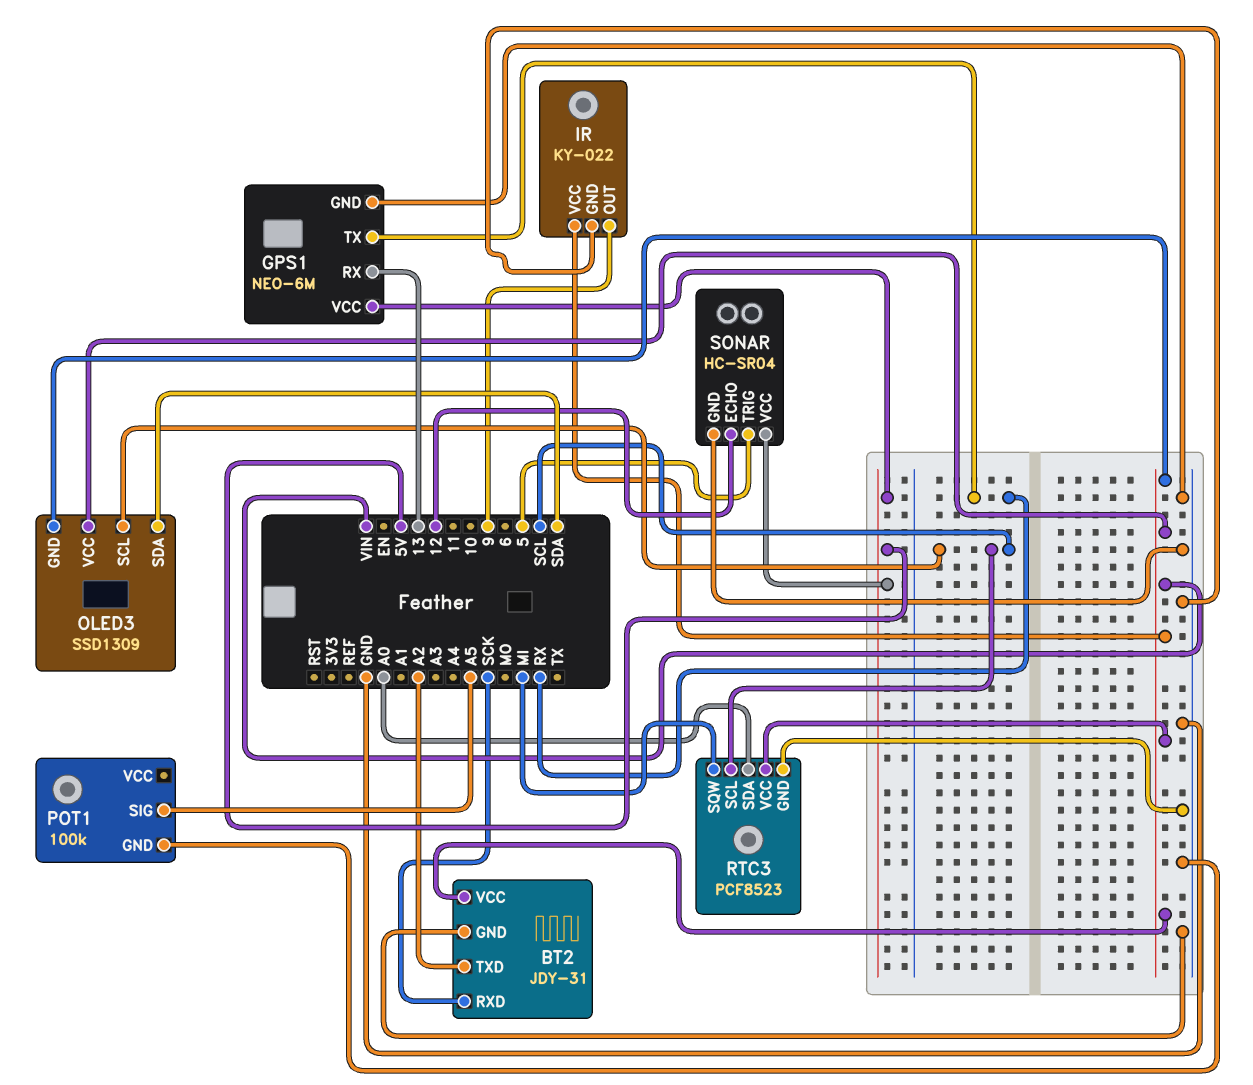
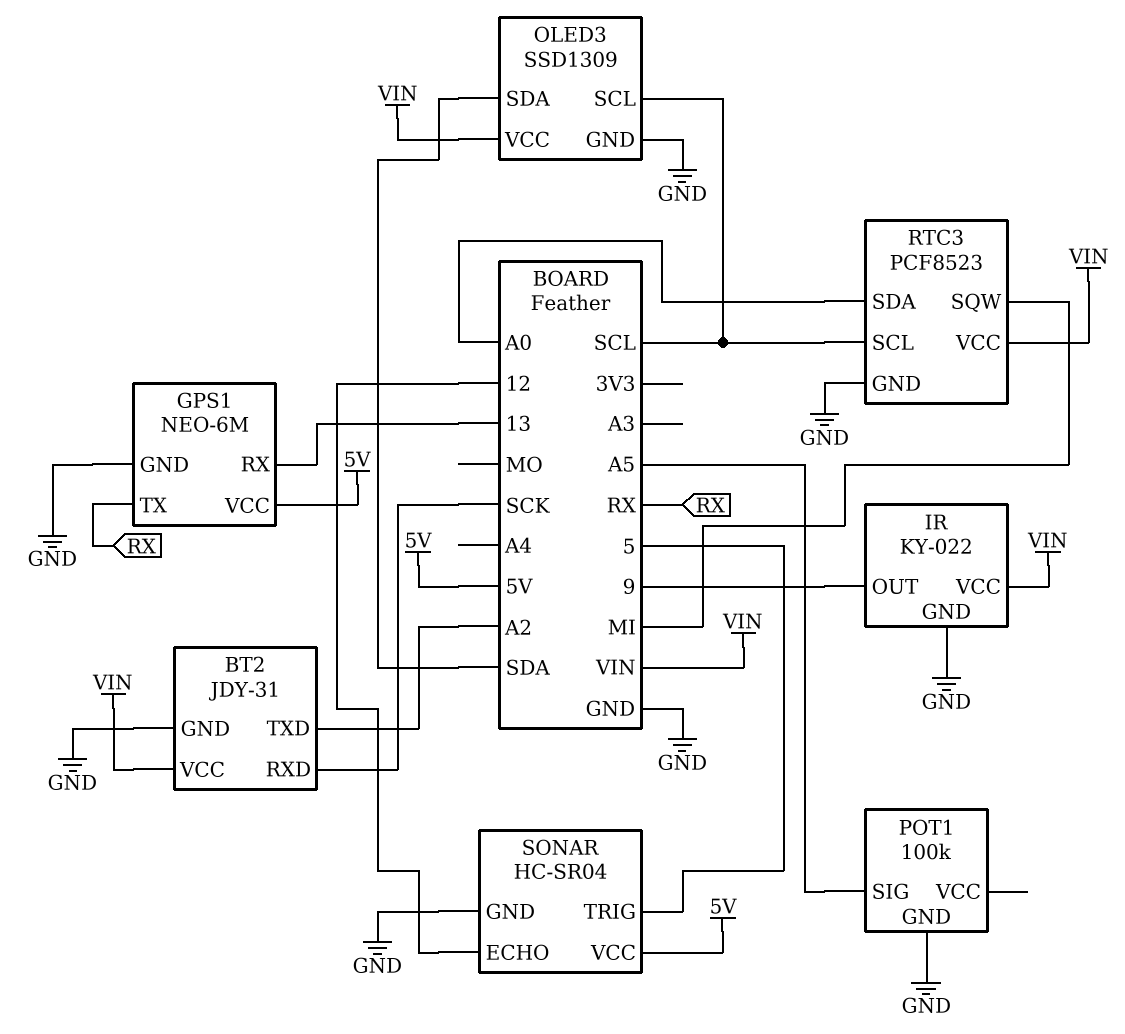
OLED3 pin GND: VIN -> GND

